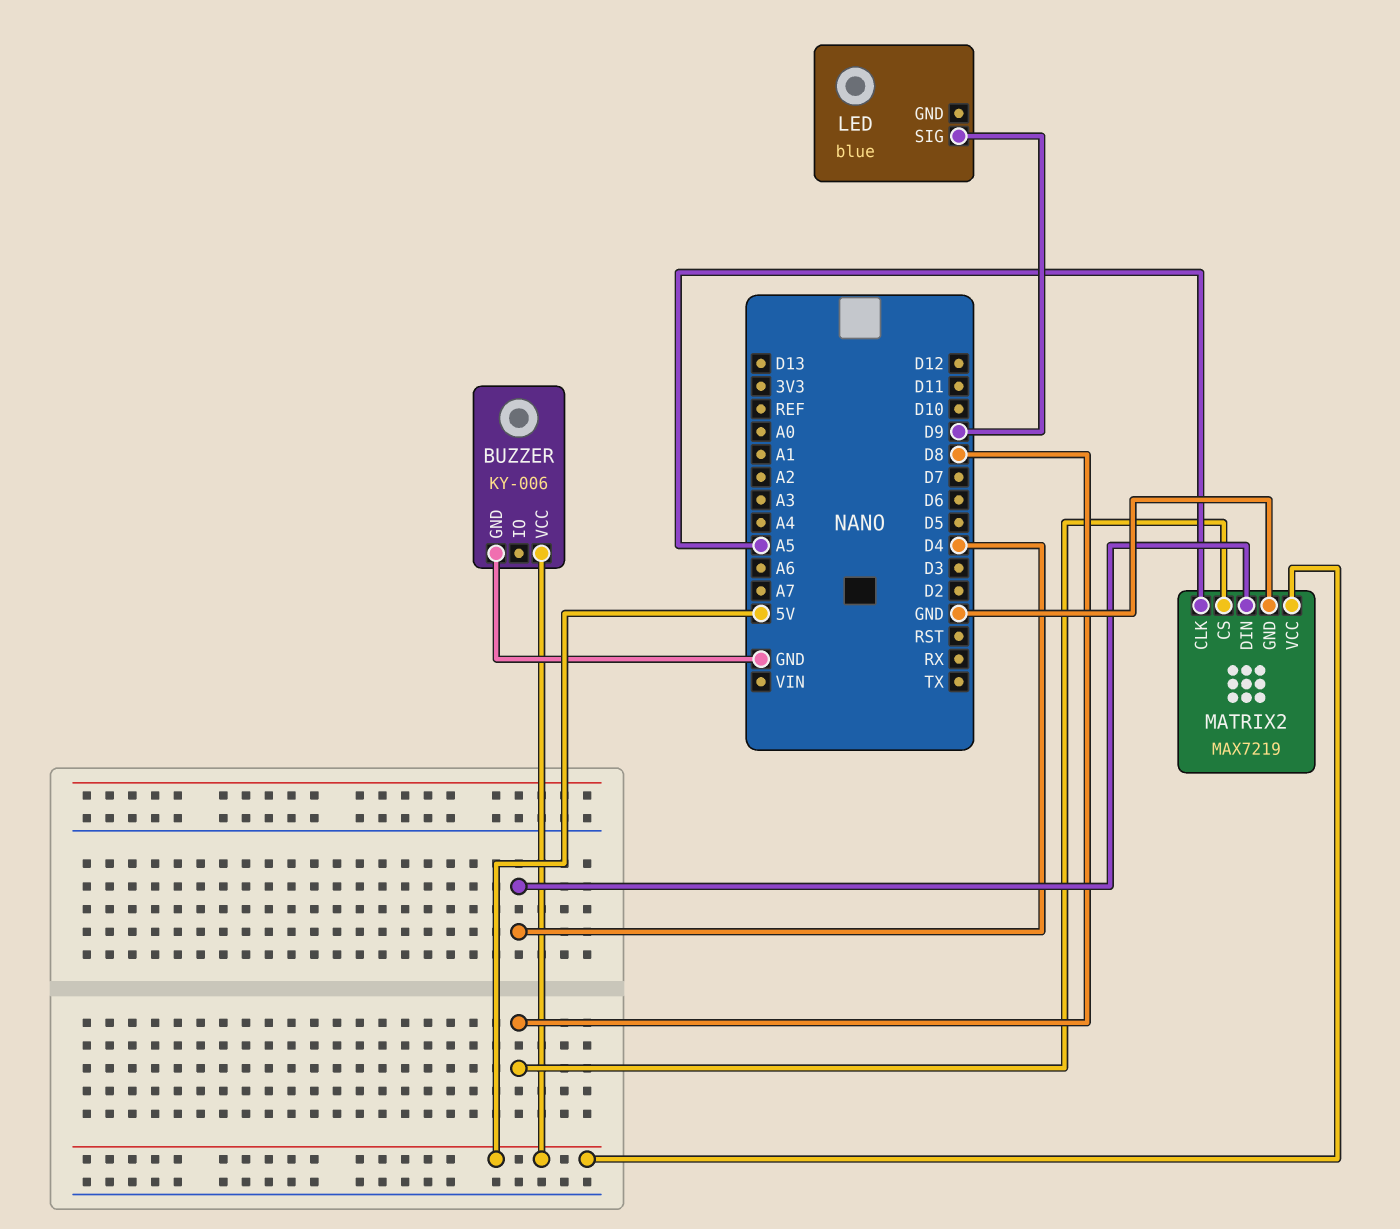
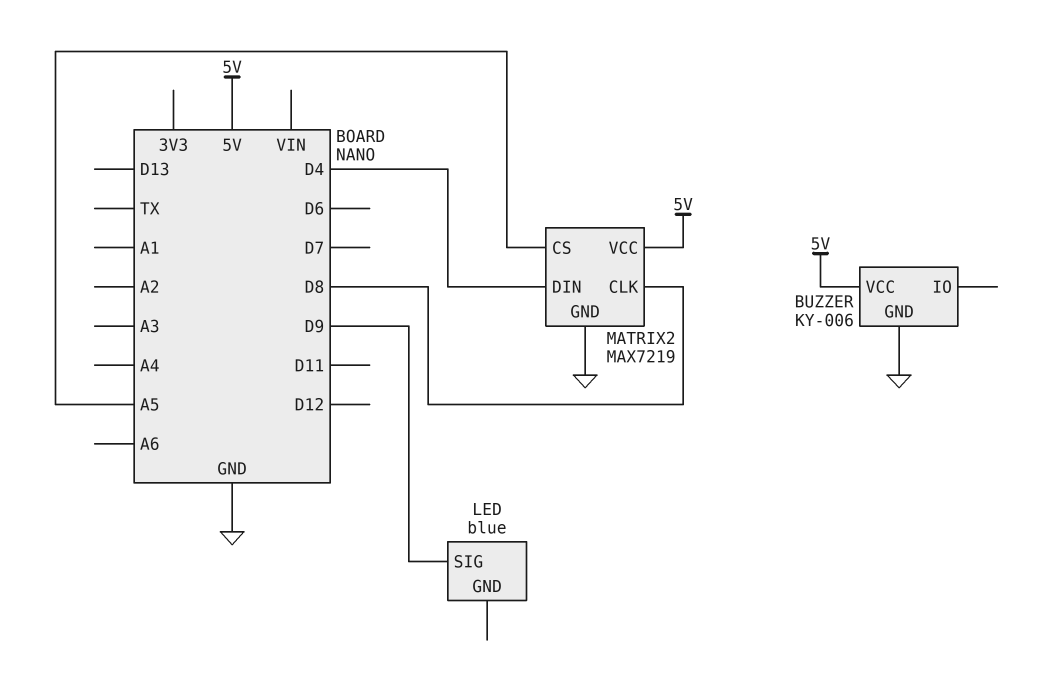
MATRIX2 pin CLK: A5 -> D8
MATRIX2 pin CS: D8 -> A5

